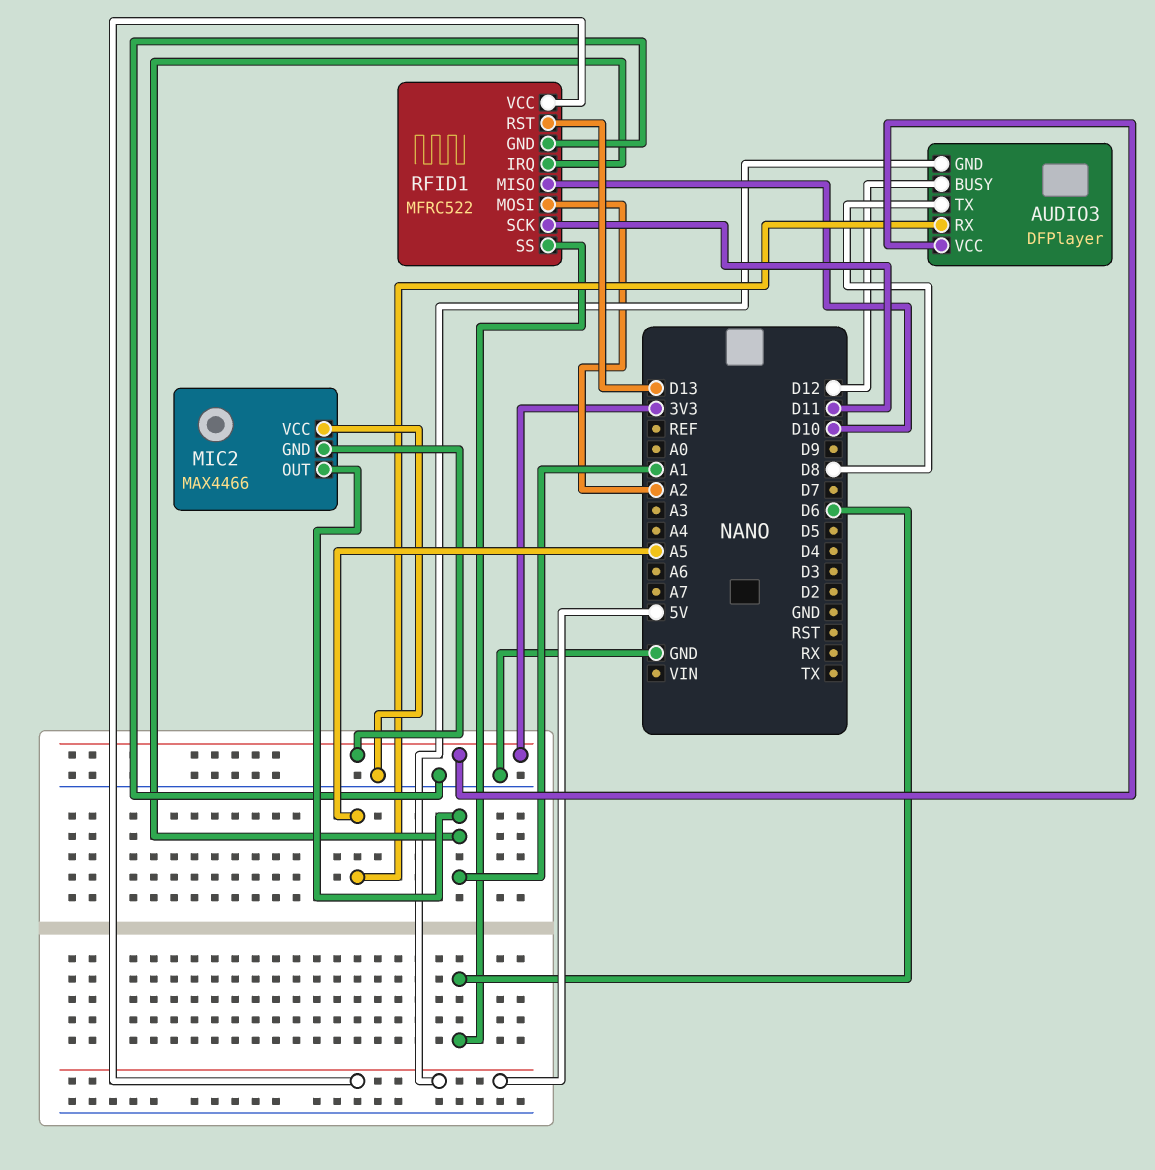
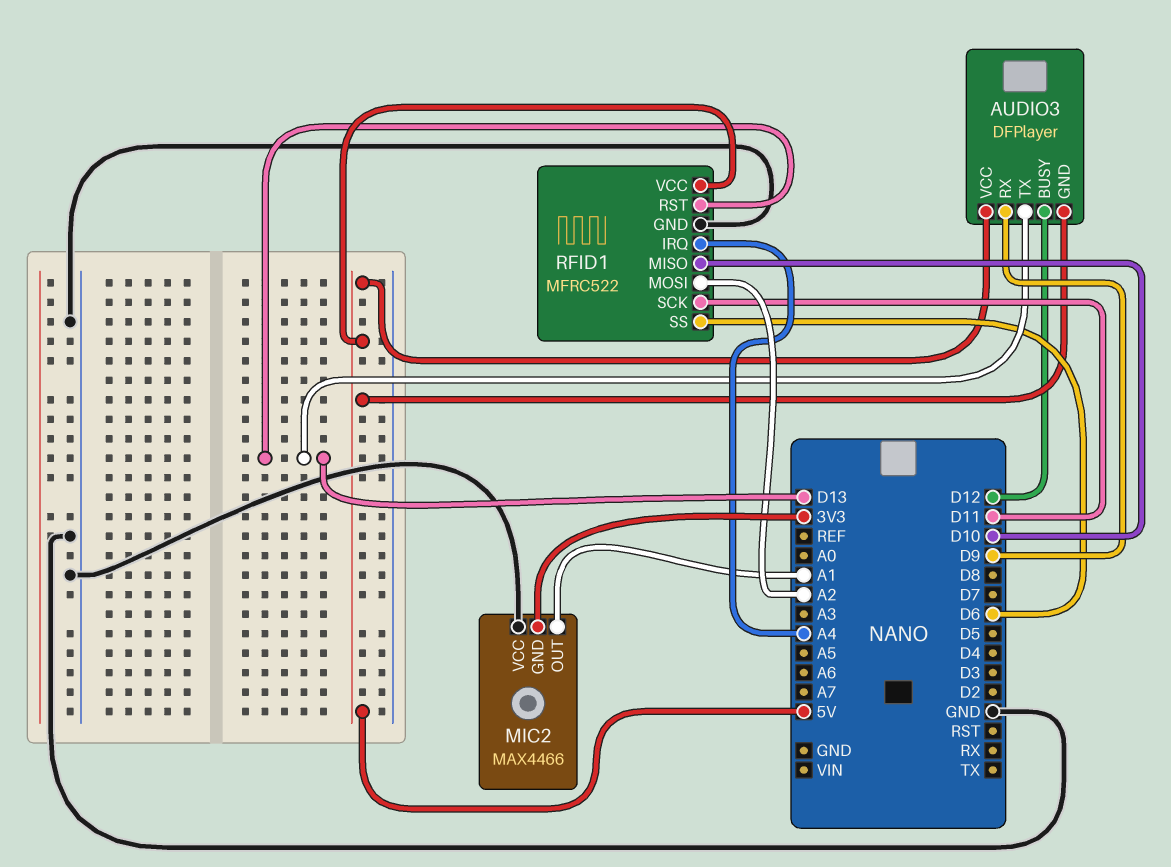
AUDIO3 pin RX: A5 -> D9
AUDIO3 pin TX: D8 -> D13
AUDIO3 pin VCC: 3V3 -> 5V
RFID1 pin IRQ: A1 -> A4

